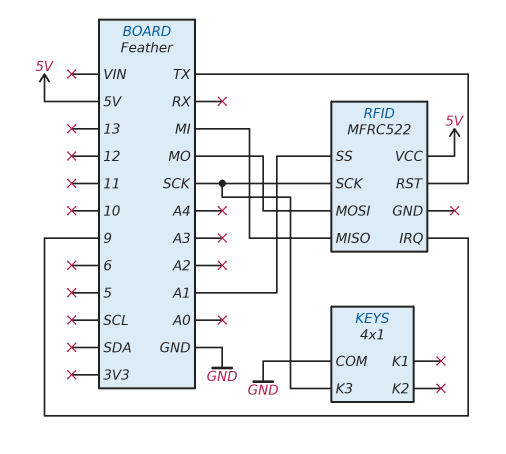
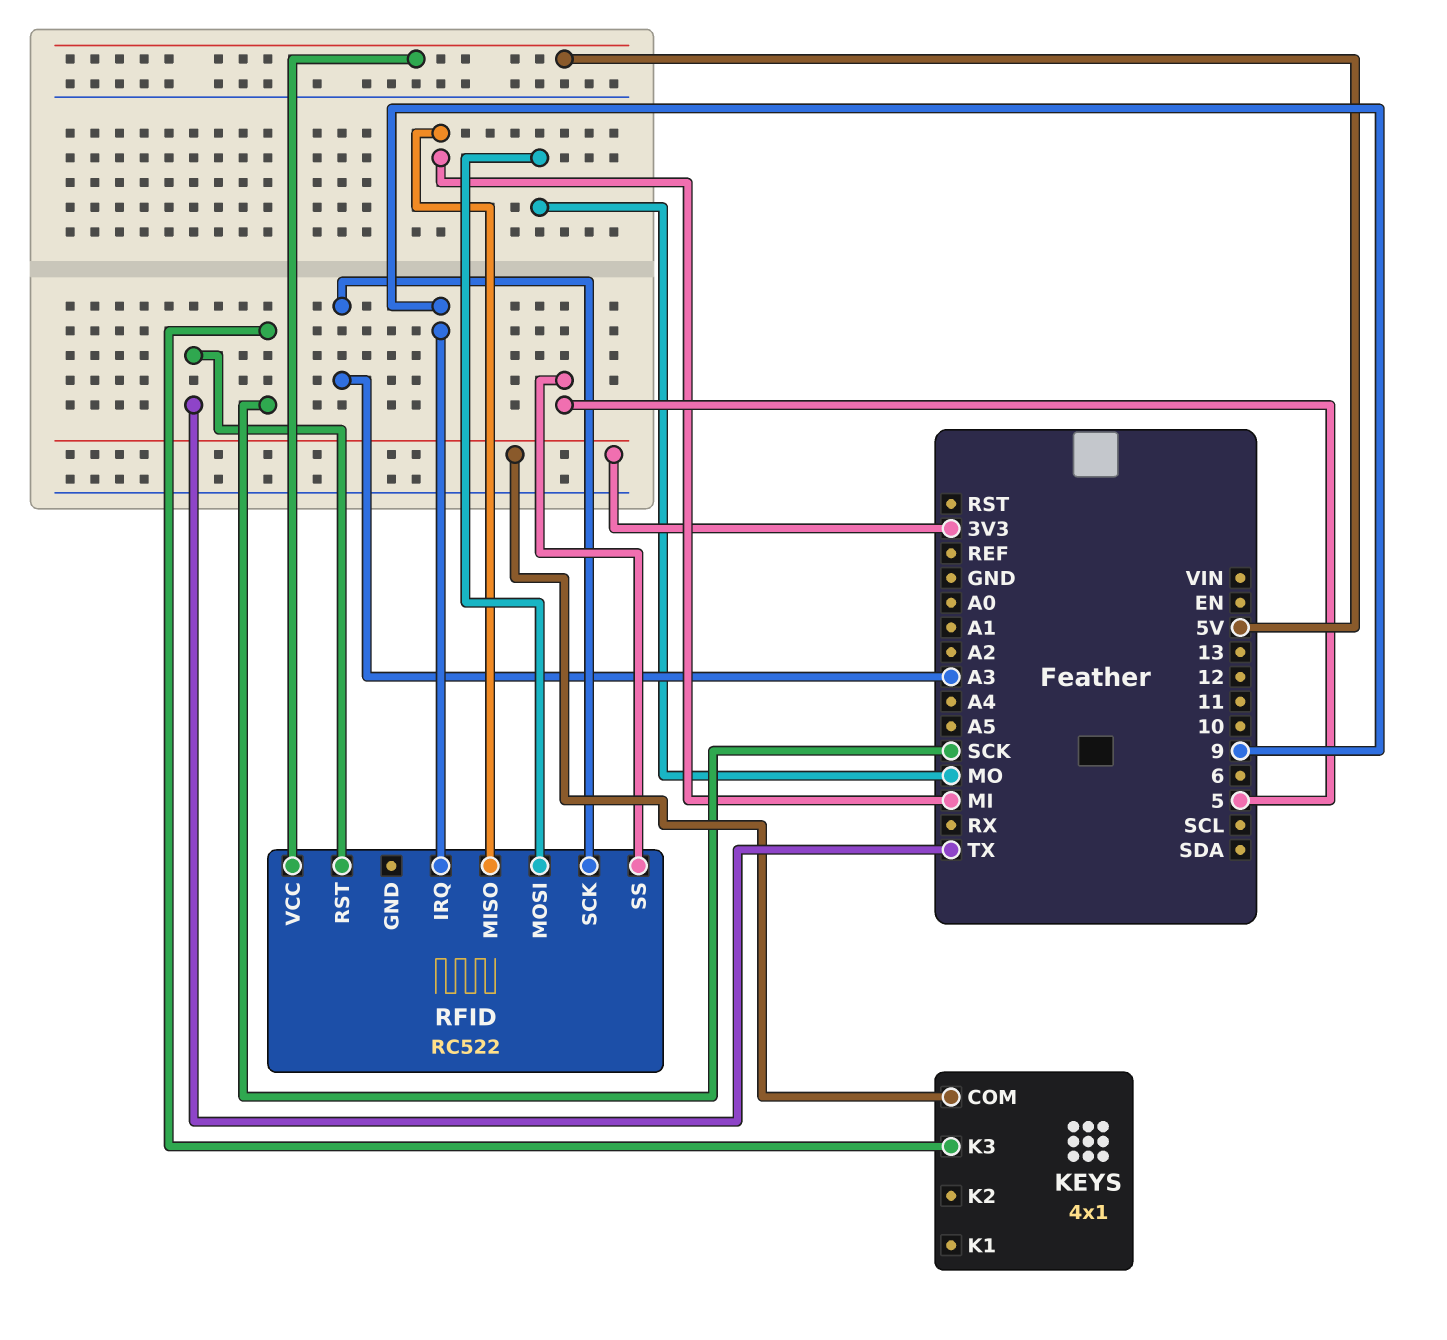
KEYS pin COM: GND -> 3V3
RFID: MFRC522 -> RC522
RFID pin SCK: SCK -> A3
RFID pin SS: A1 -> 5

